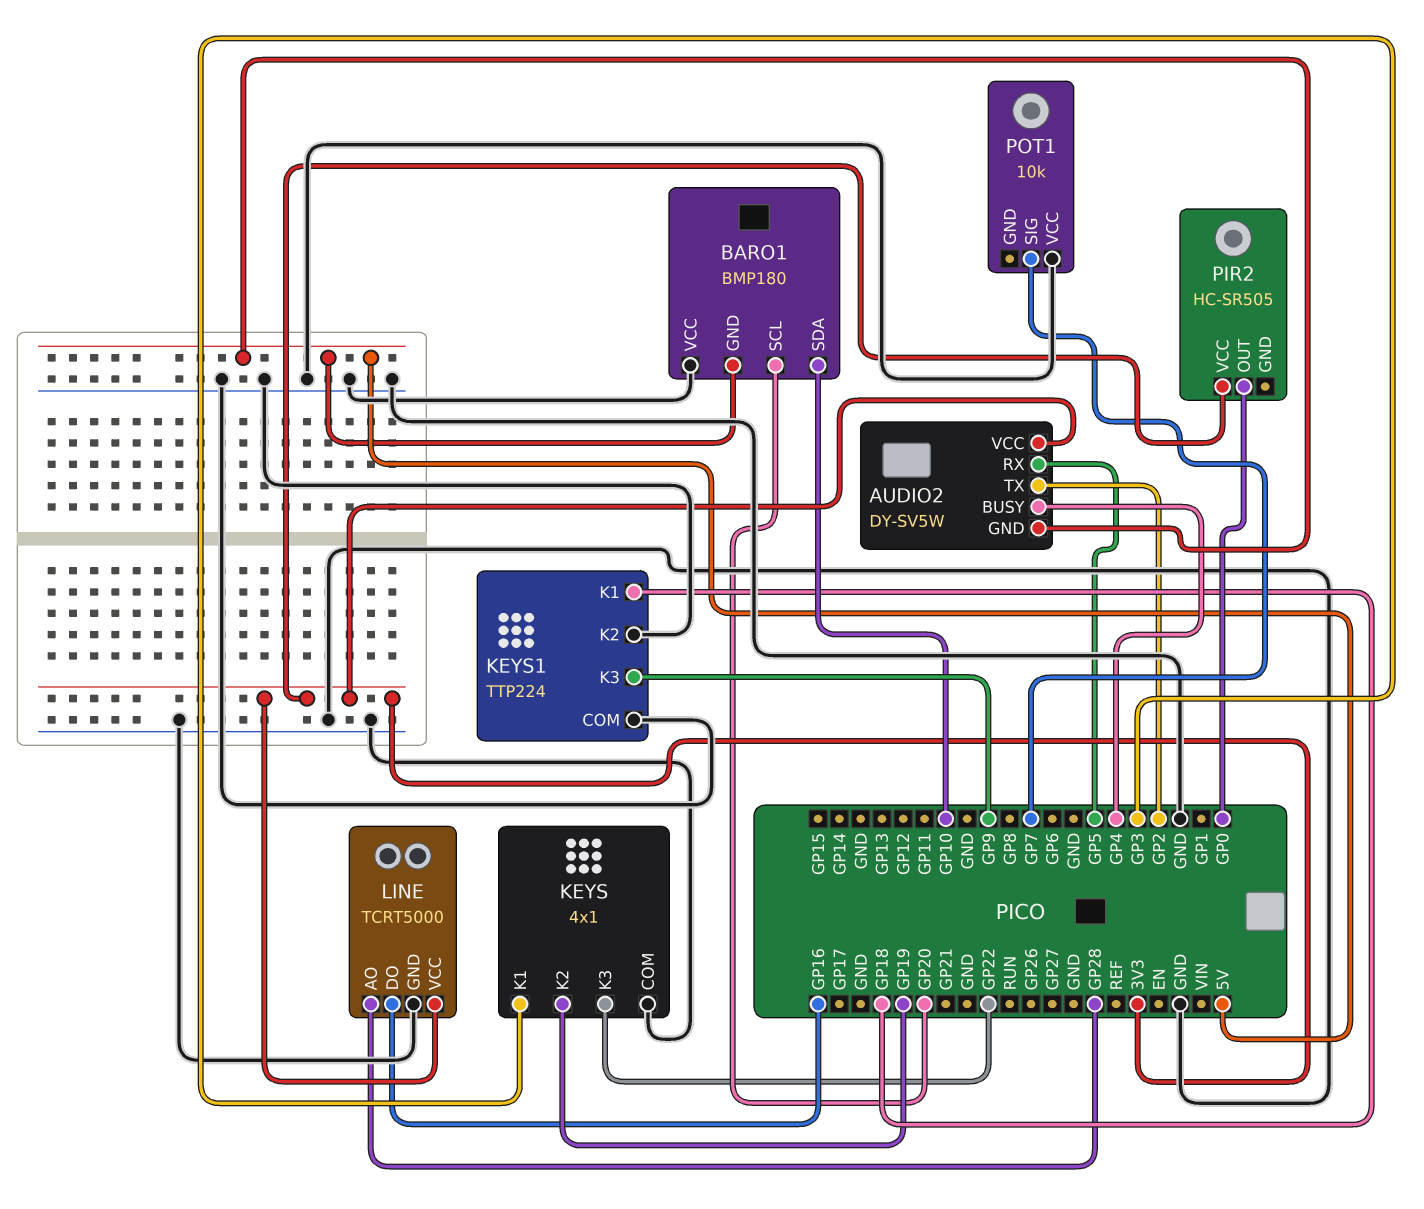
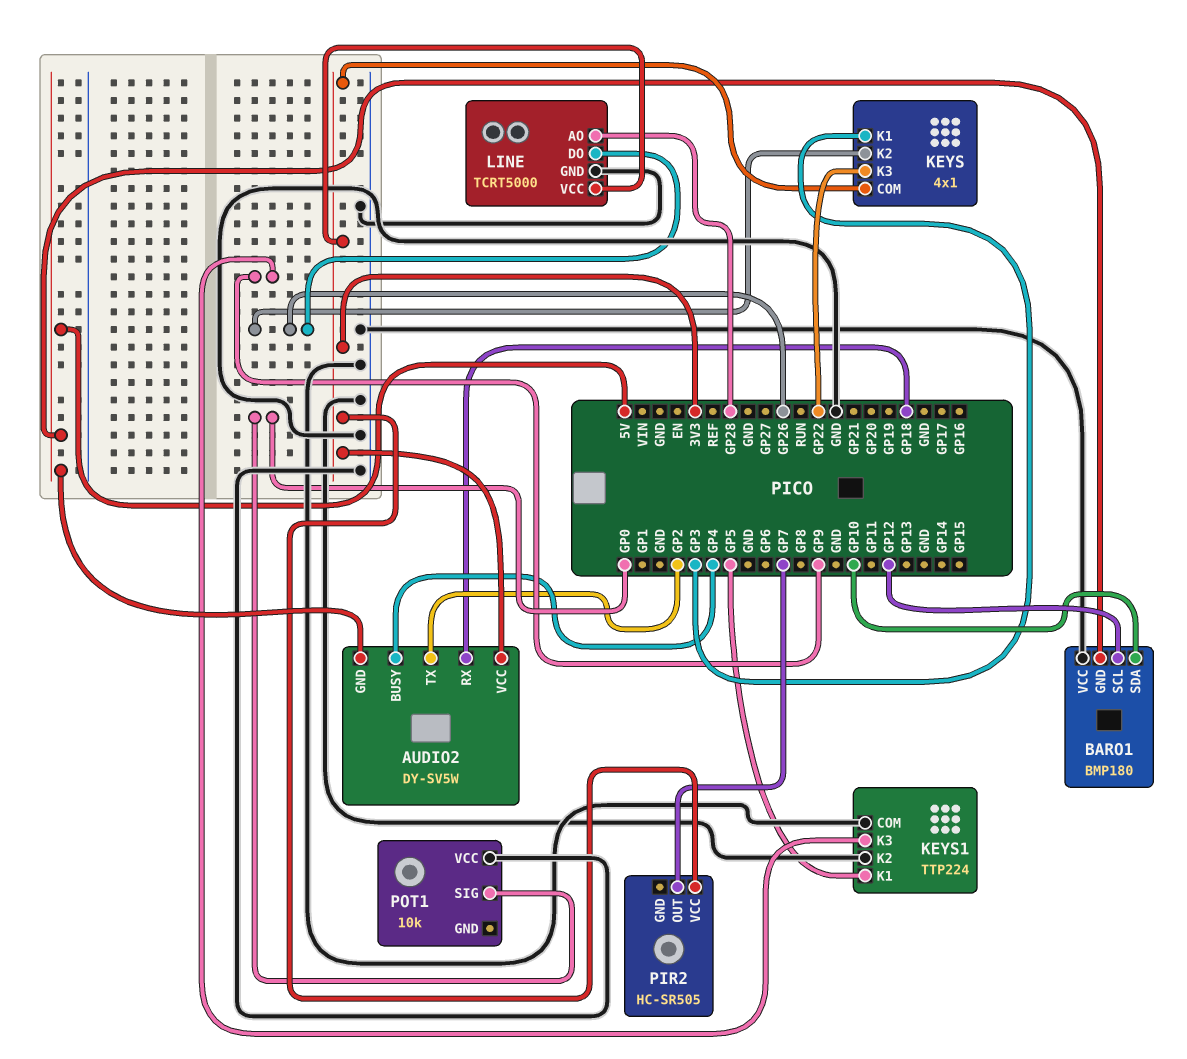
AUDIO2 pin RX: GP5 -> GP18
BARO1 pin SCL: GP20 -> GP12
KEYS pin COM: GND -> 3V3
KEYS pin K2: GP19 -> GP26
KEYS1 pin K1: GP18 -> GP5
LINE pin DO: GP16 -> GP26
PIR2 pin OUT: GP0 -> GP7
POT1 pin SIG: GP7 -> GP0

